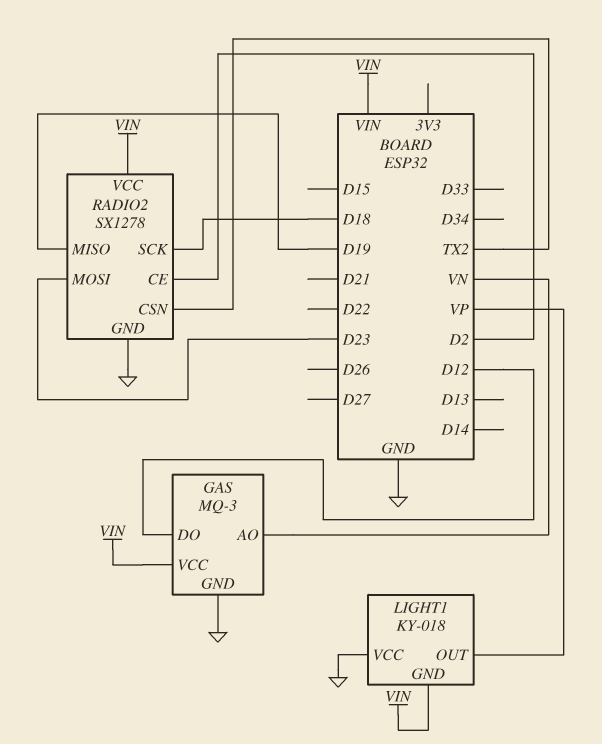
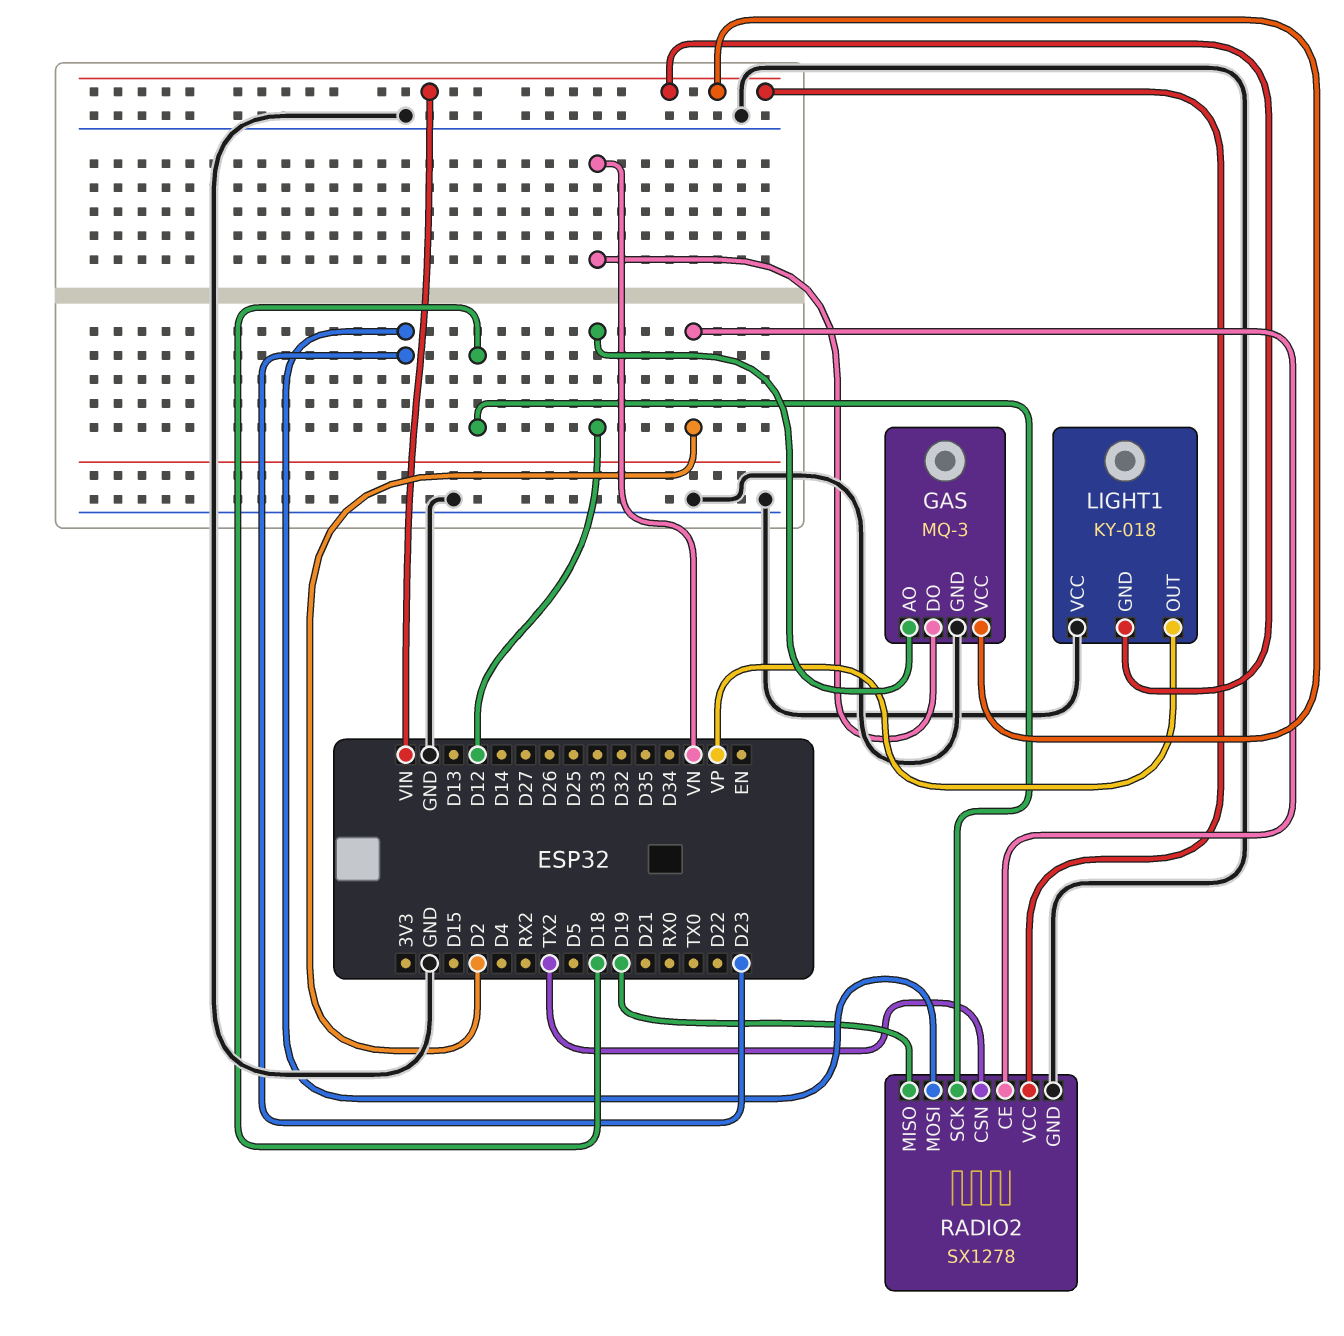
GAS pin AO: VN -> D12
GAS pin DO: D12 -> VN

